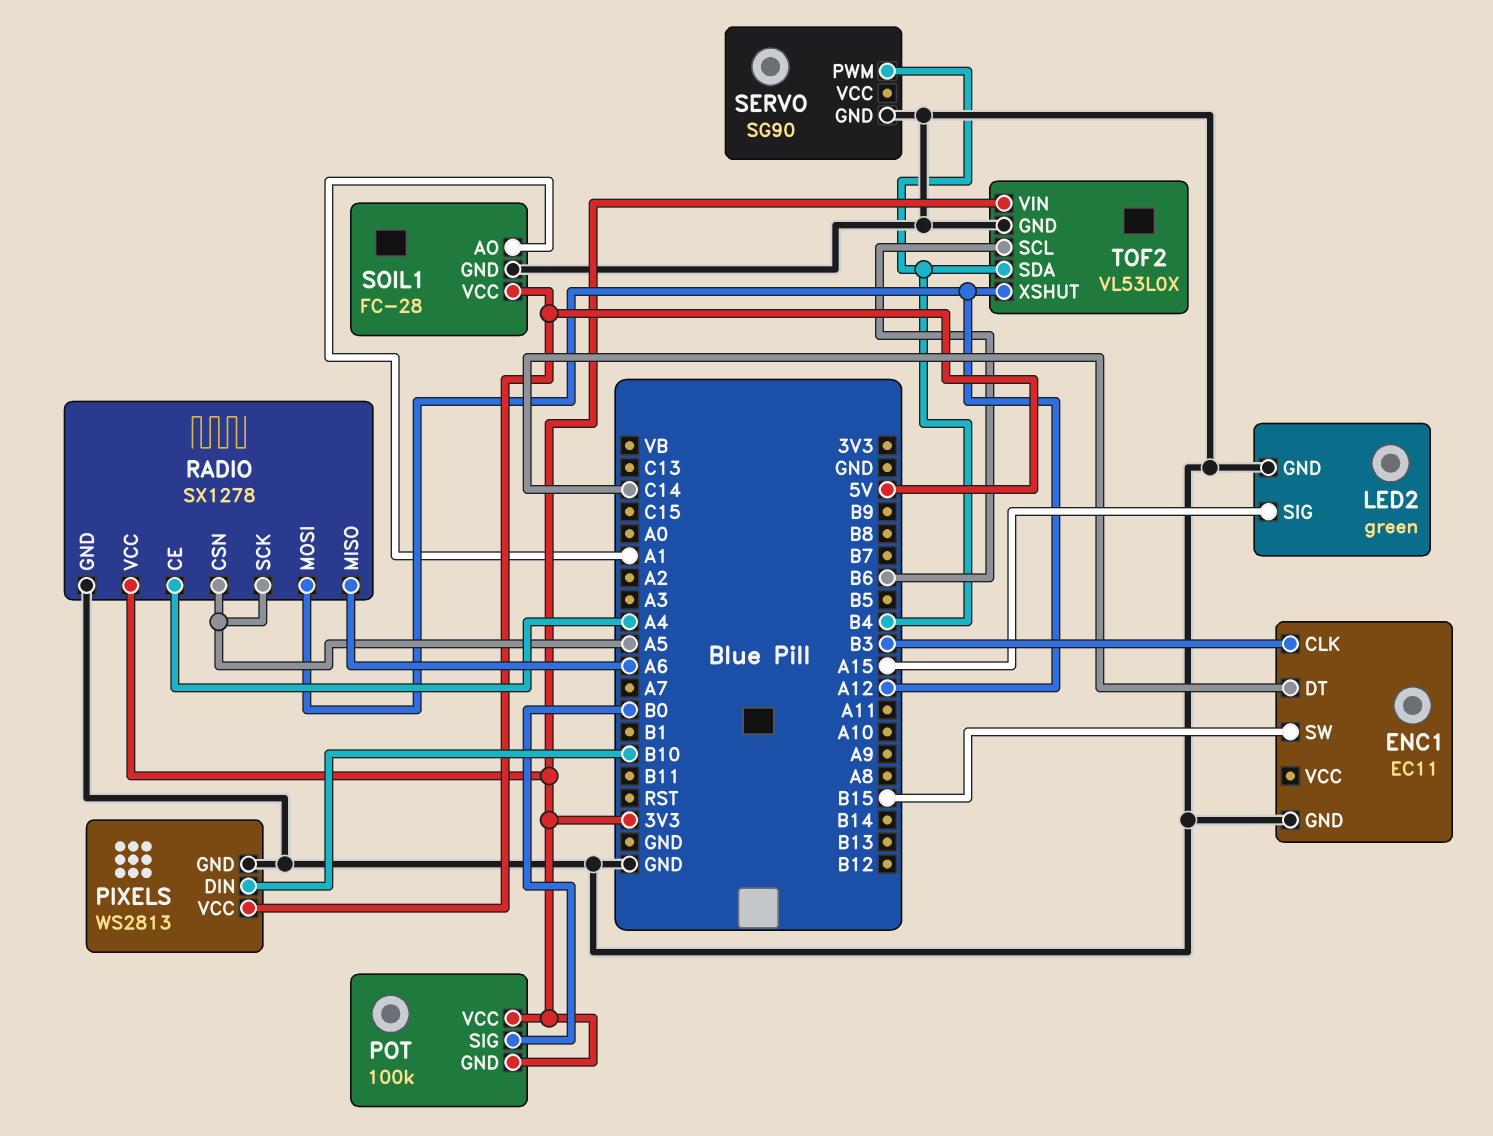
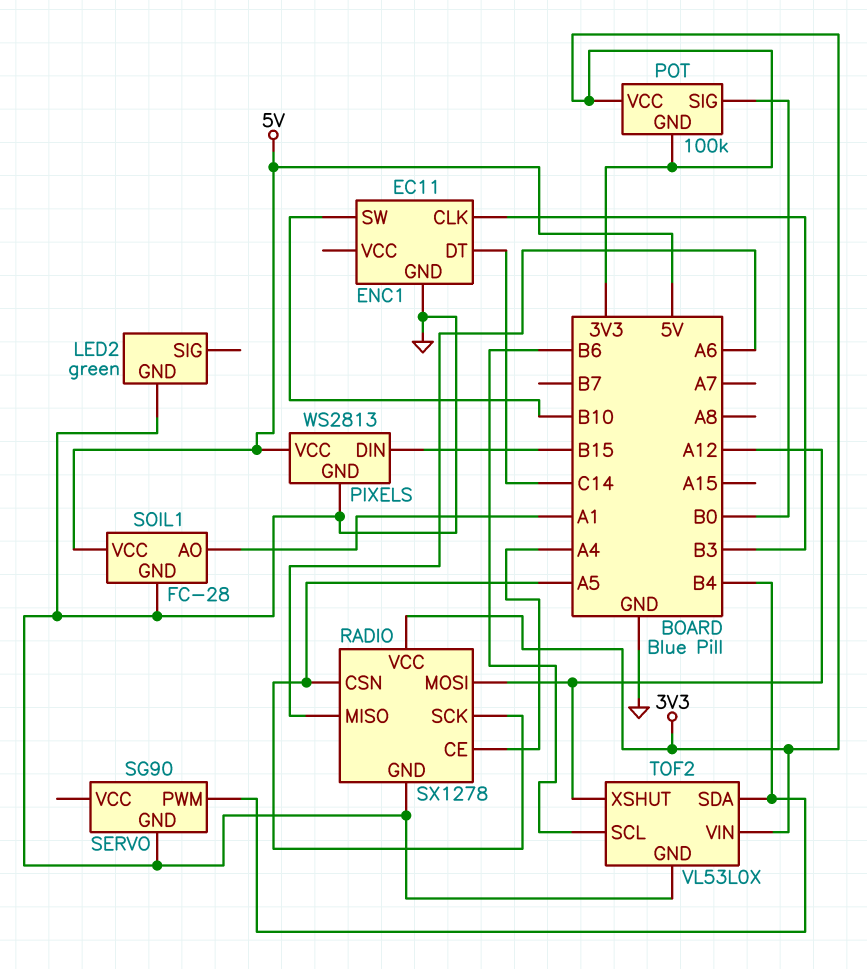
ENC1 pin SW: B15 -> B10
LED2 pin SIG: A15 -> none
PIXELS pin DIN: B10 -> B15

